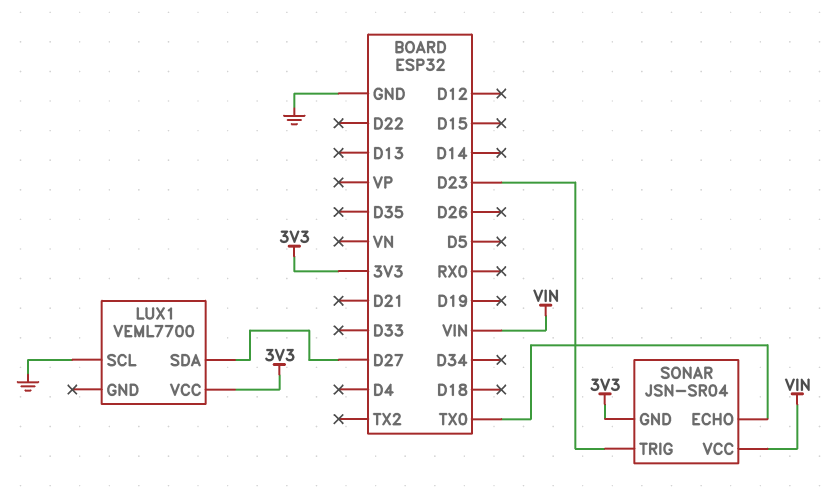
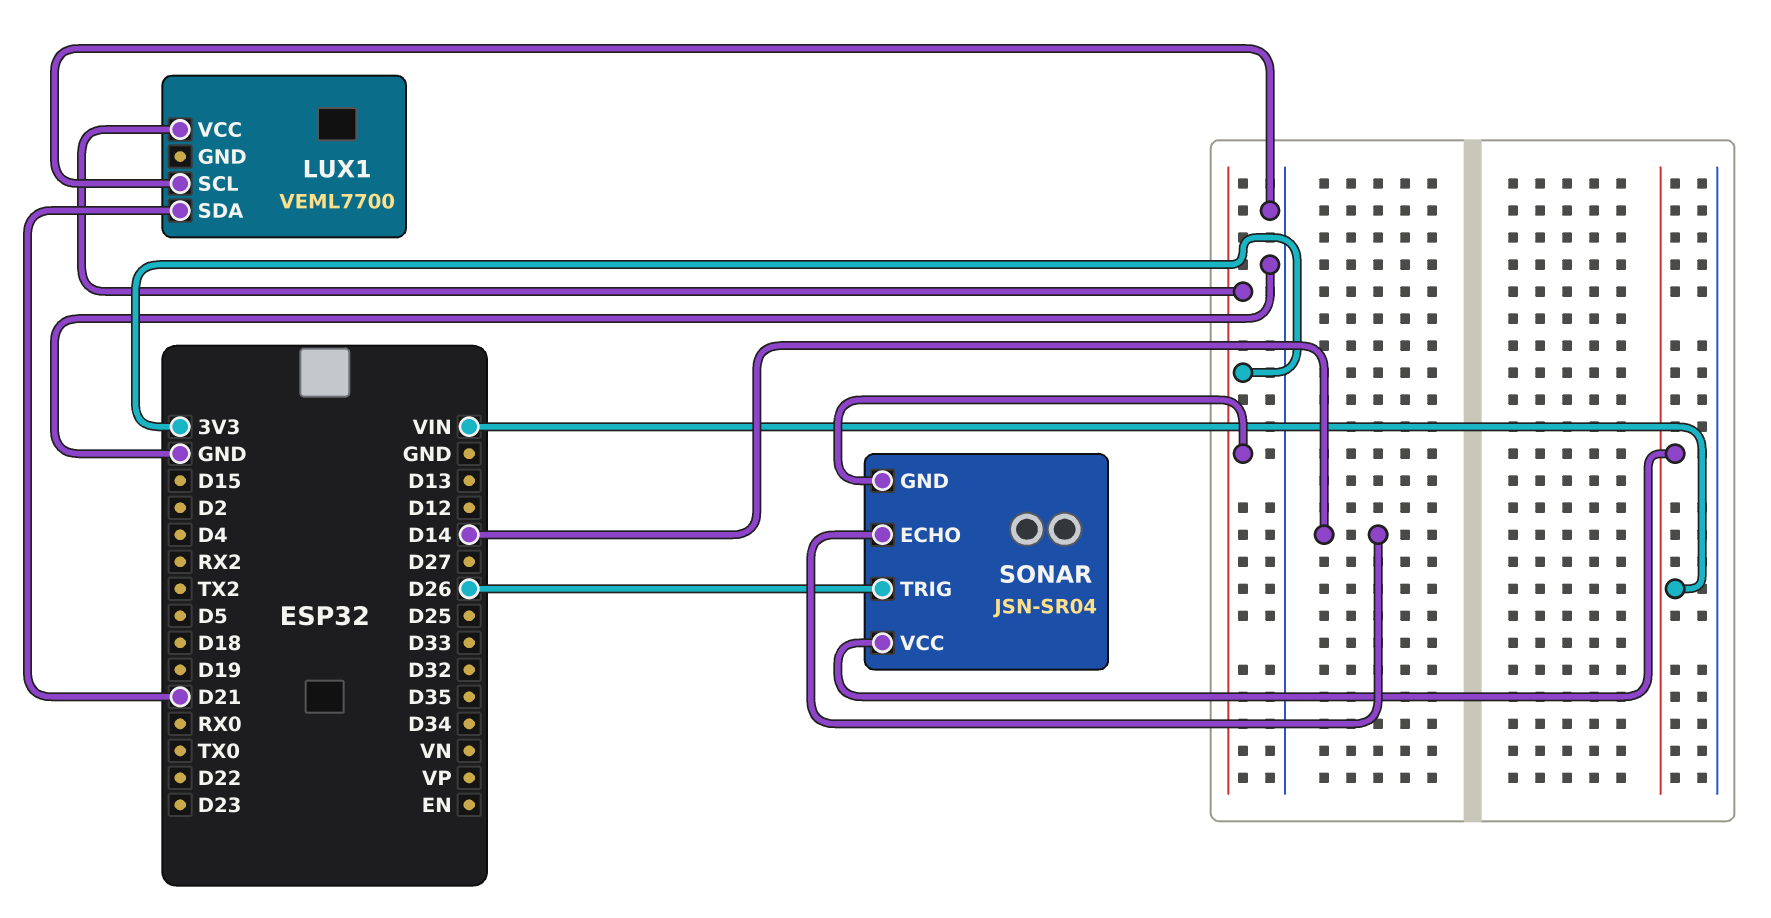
LUX1 pin SDA: D27 -> D21
SONAR pin ECHO: TX0 -> D14
SONAR pin TRIG: D23 -> D26

